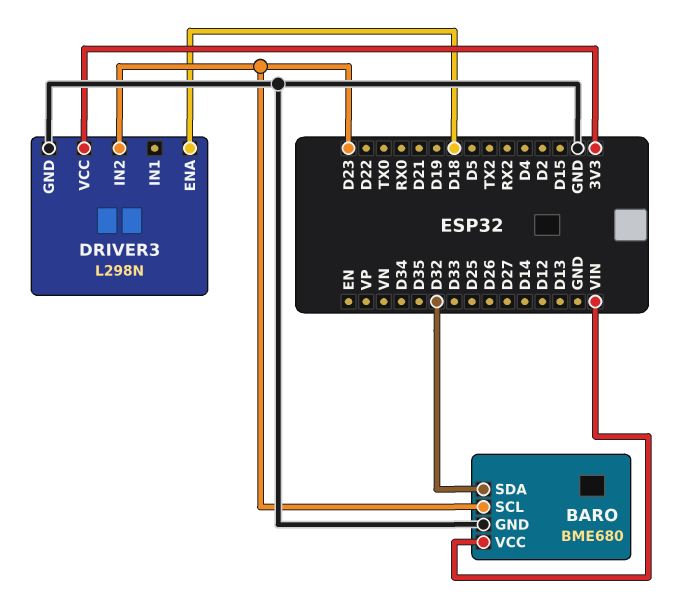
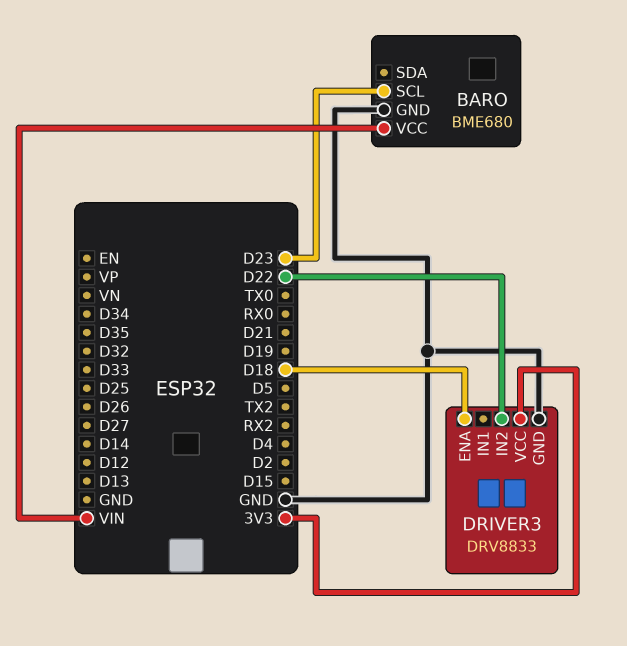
BARO pin SDA: D32 -> none
DRIVER3: L298N -> DRV8833
DRIVER3 pin IN2: D23 -> D22

